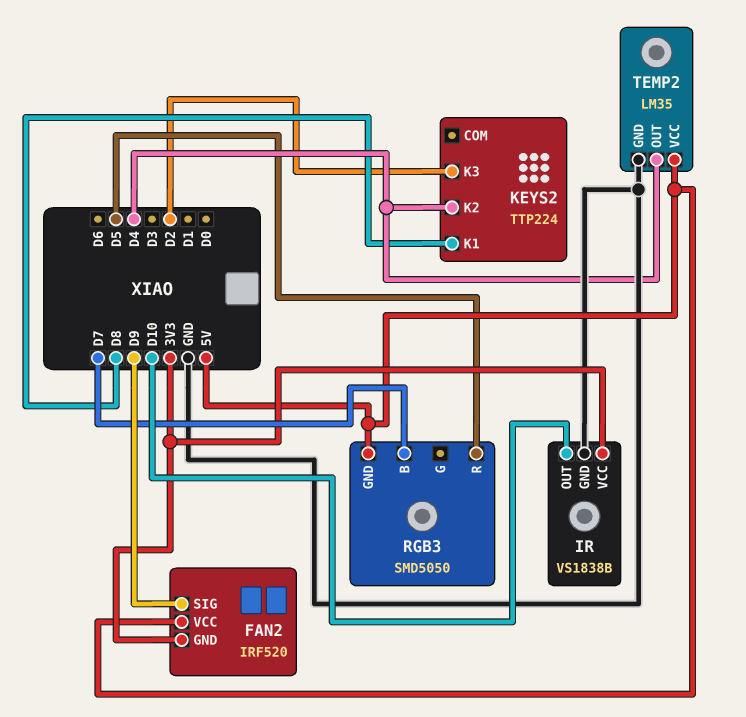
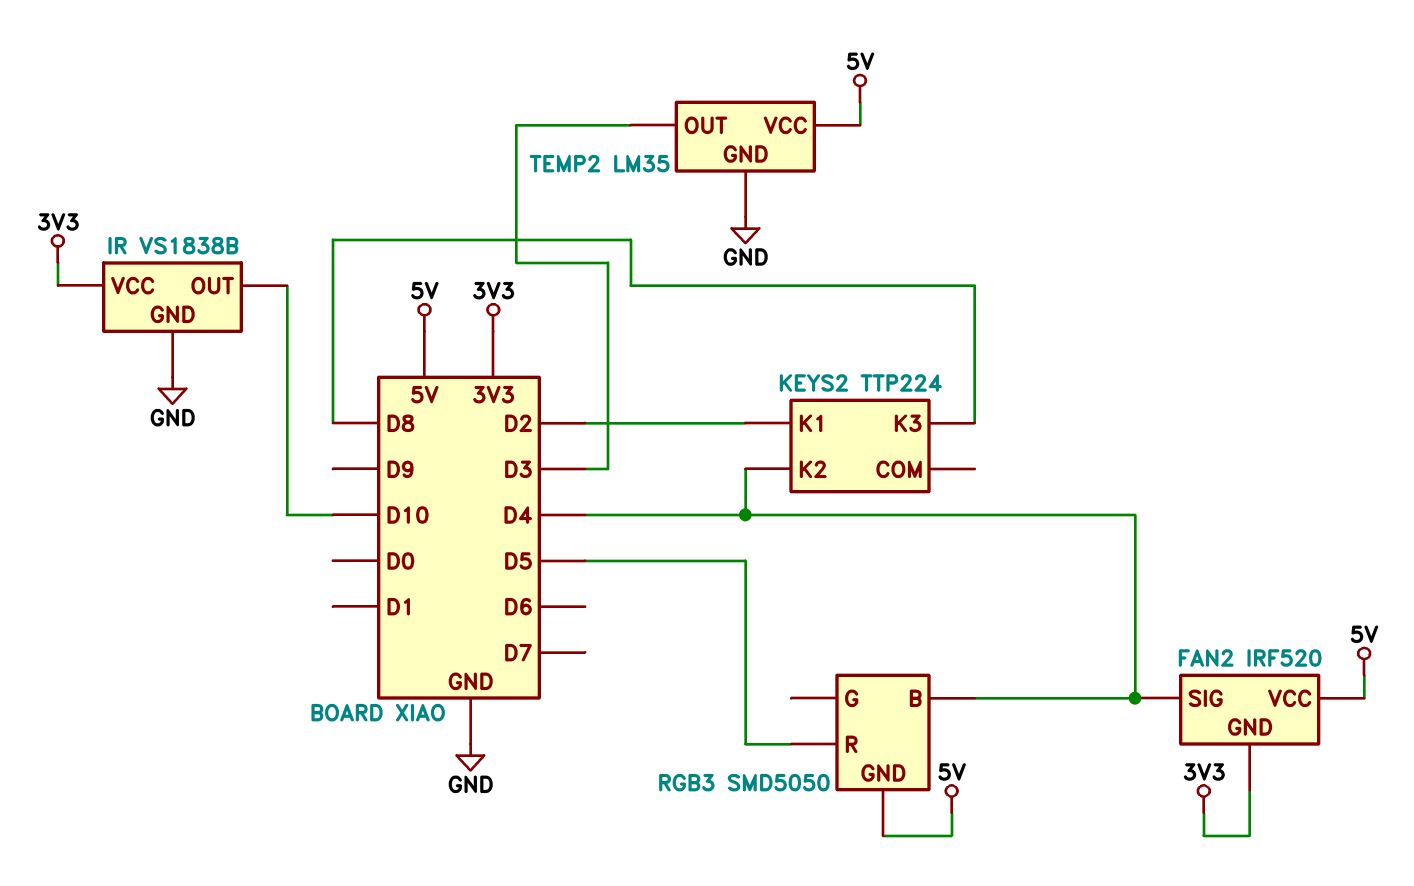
FAN2 pin SIG: D9 -> D4
KEYS2 pin K1: D8 -> D2
KEYS2 pin K3: D2 -> D8
RGB3 pin B: D7 -> D4
TEMP2 pin OUT: D4 -> D3

